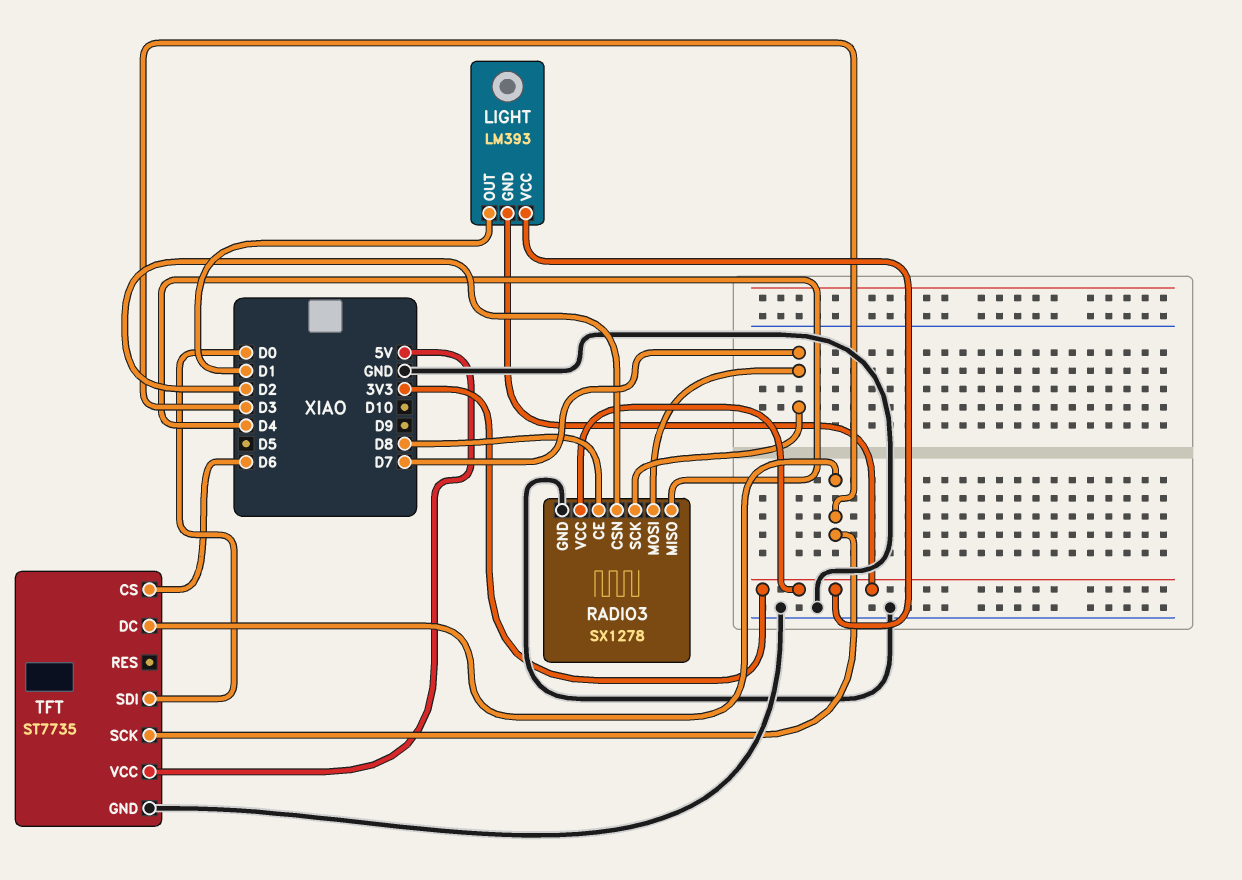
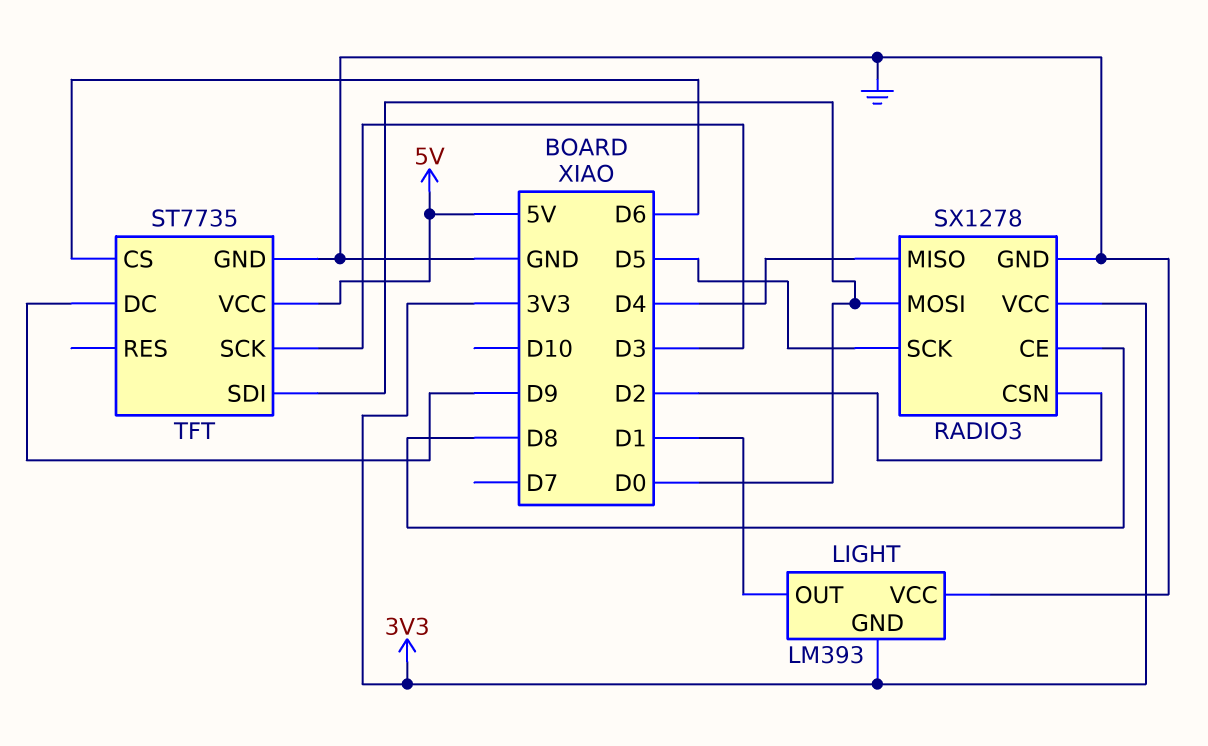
LIGHT pin VCC: 3V3 -> GND
RADIO3 pin MOSI: D7 -> D0
RADIO3 pin SCK: D7 -> D5
TFT pin DC: D3 -> D9

